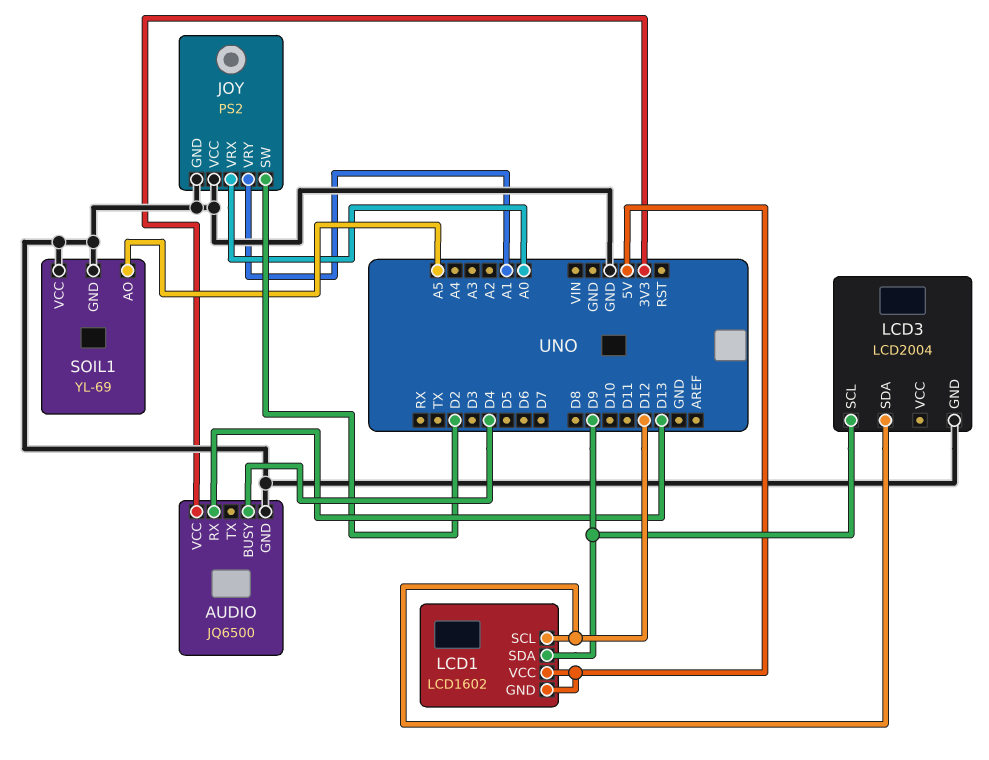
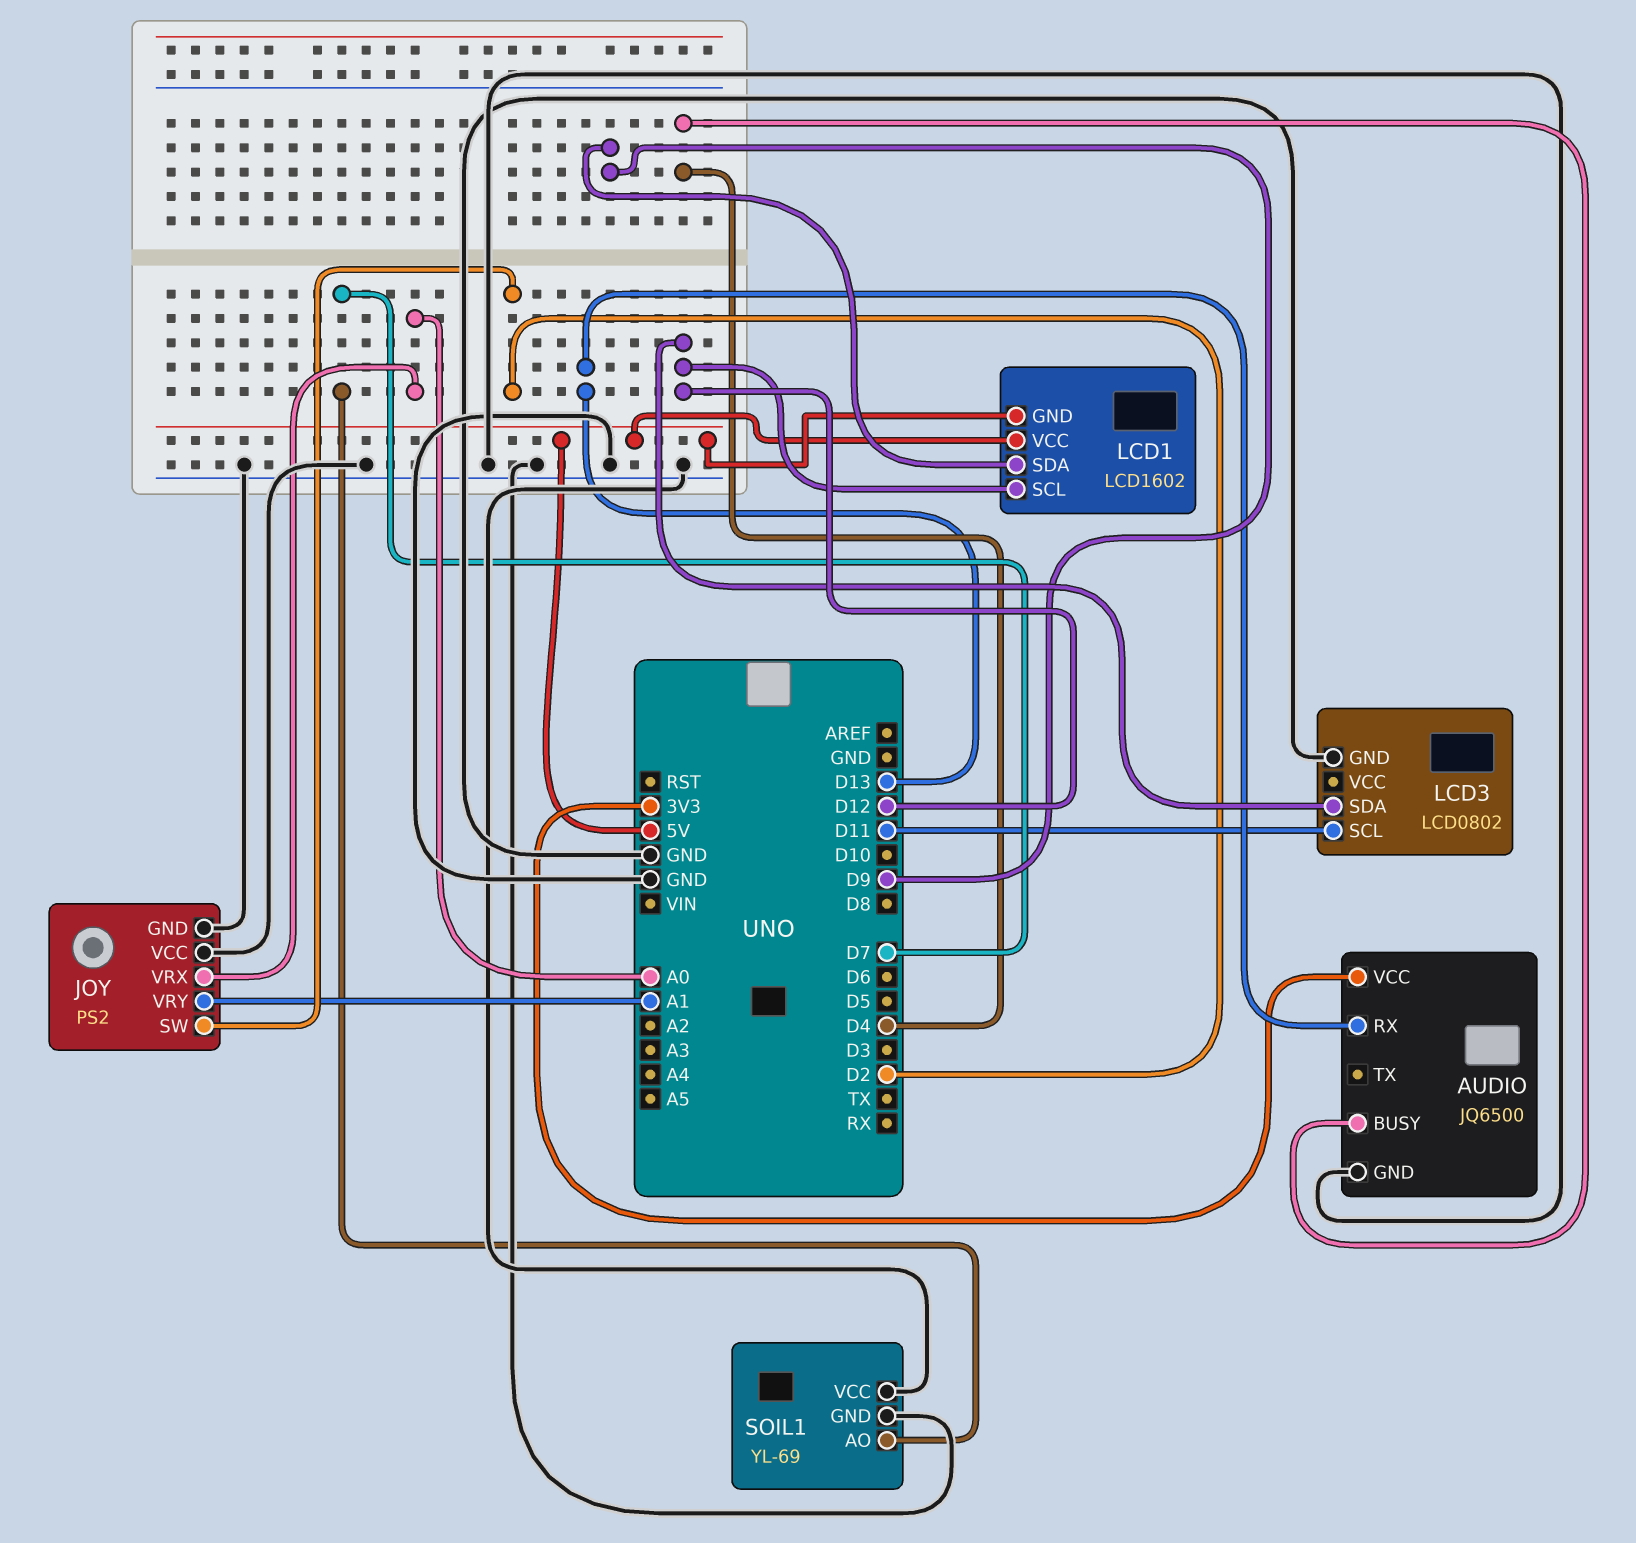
LCD3: LCD2004 -> LCD0802
LCD3 pin SCL: D9 -> D11
SOIL1 pin AO: A5 -> D7

